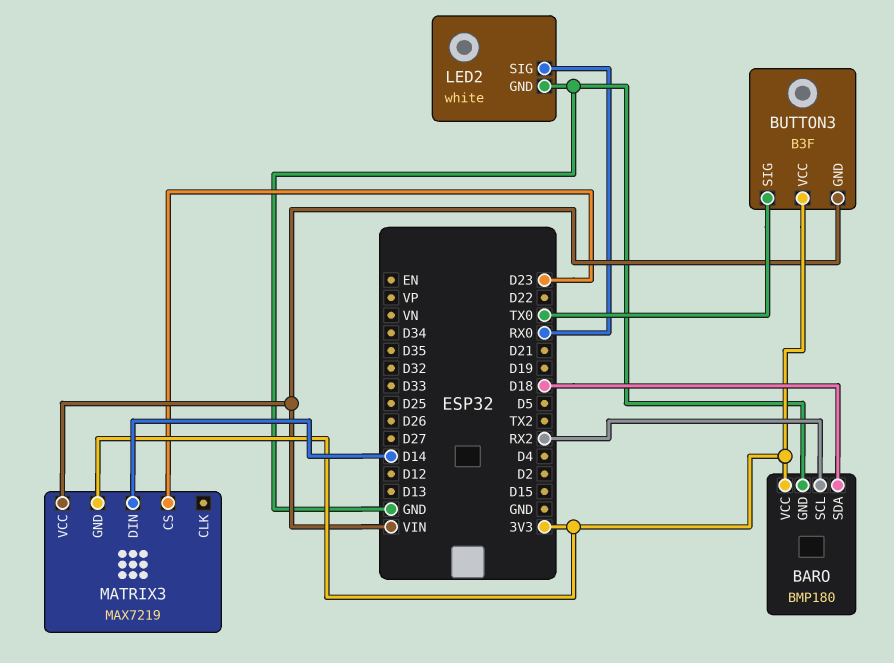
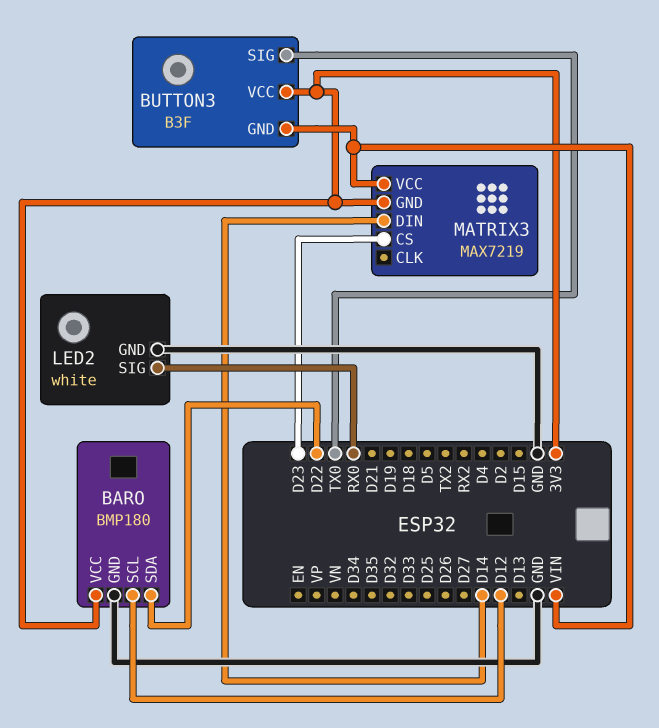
BARO pin SCL: RX2 -> D12
BARO pin SDA: D18 -> D22

